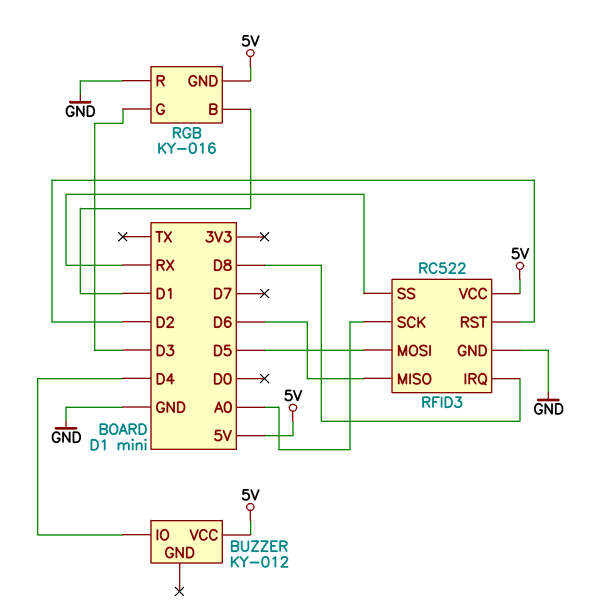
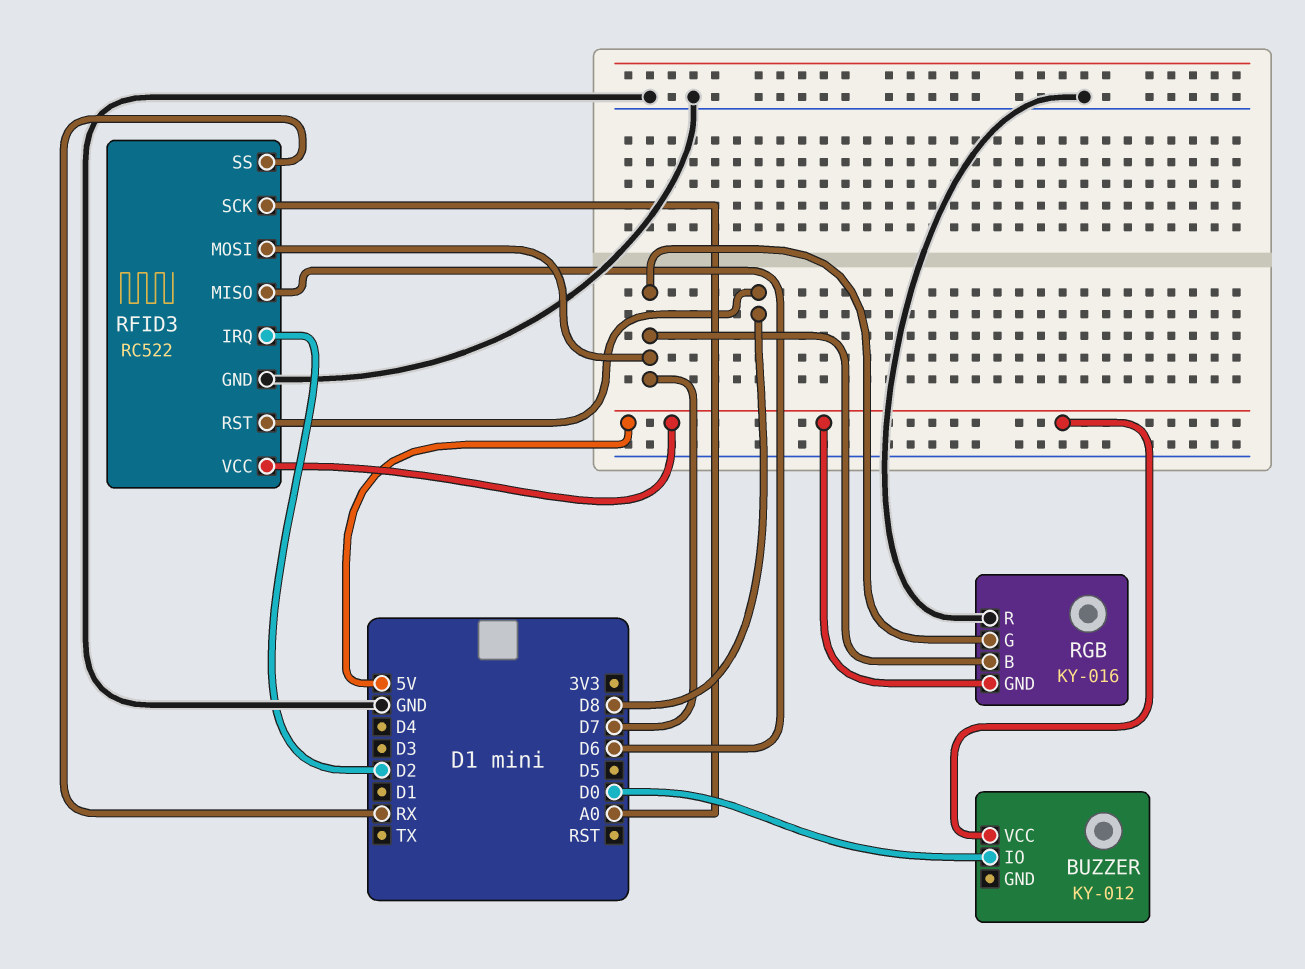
BUZZER pin IO: D4 -> D0
RFID3 pin IRQ: D8 -> D2
RFID3 pin MOSI: D5 -> D7
RFID3 pin RST: D2 -> D8
RGB pin B: D1 -> D7
RGB pin G: D3 -> D7

